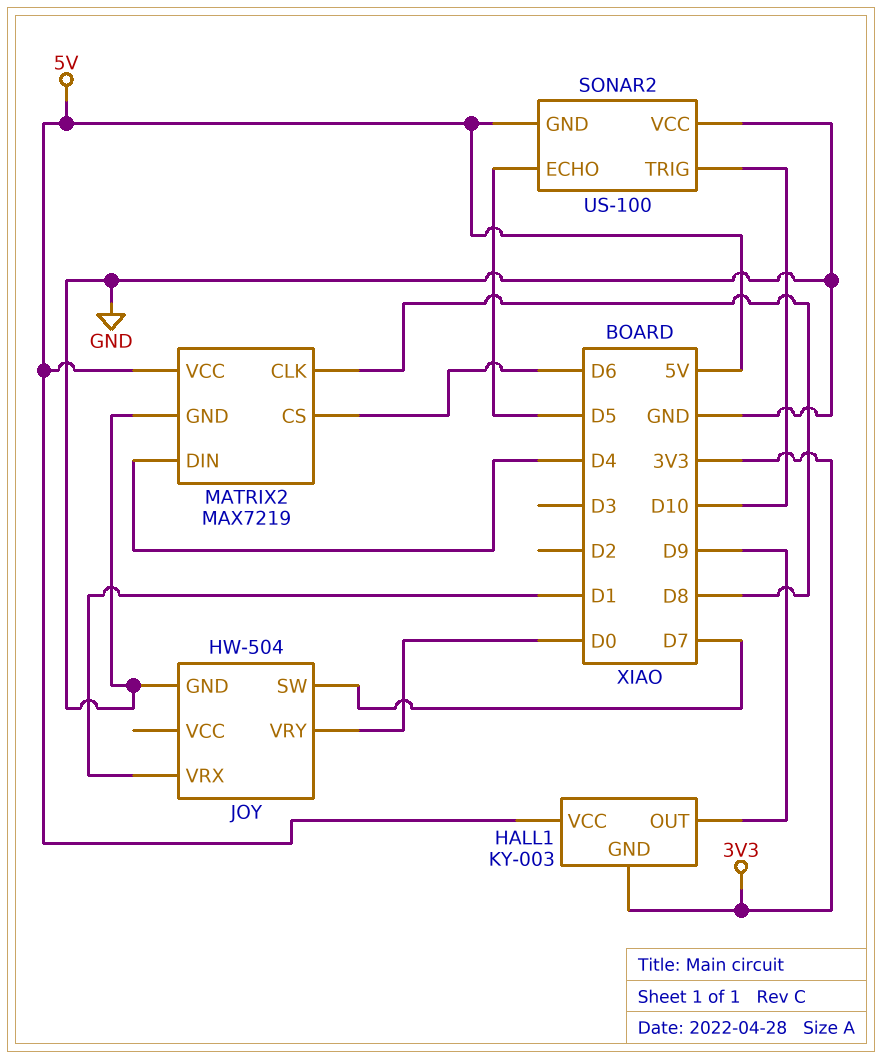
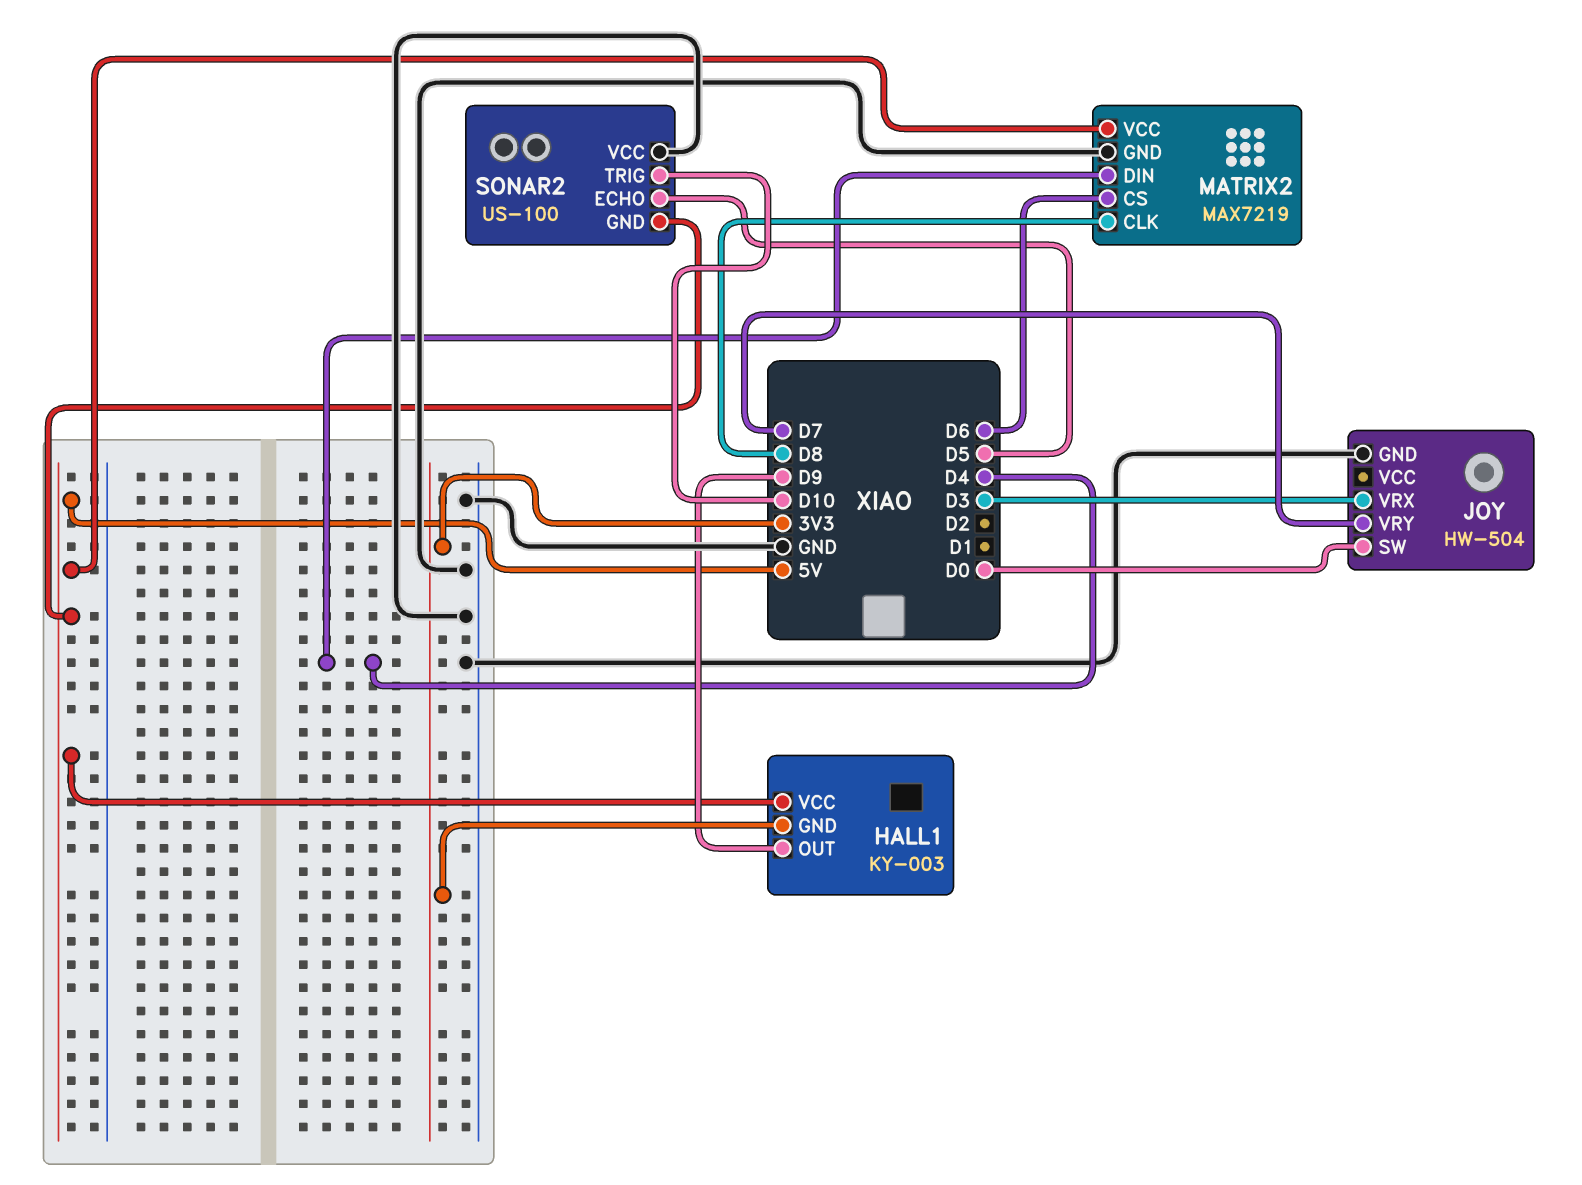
JOY pin SW: D7 -> D0
JOY pin VRX: D1 -> D3
JOY pin VRY: D0 -> D7

